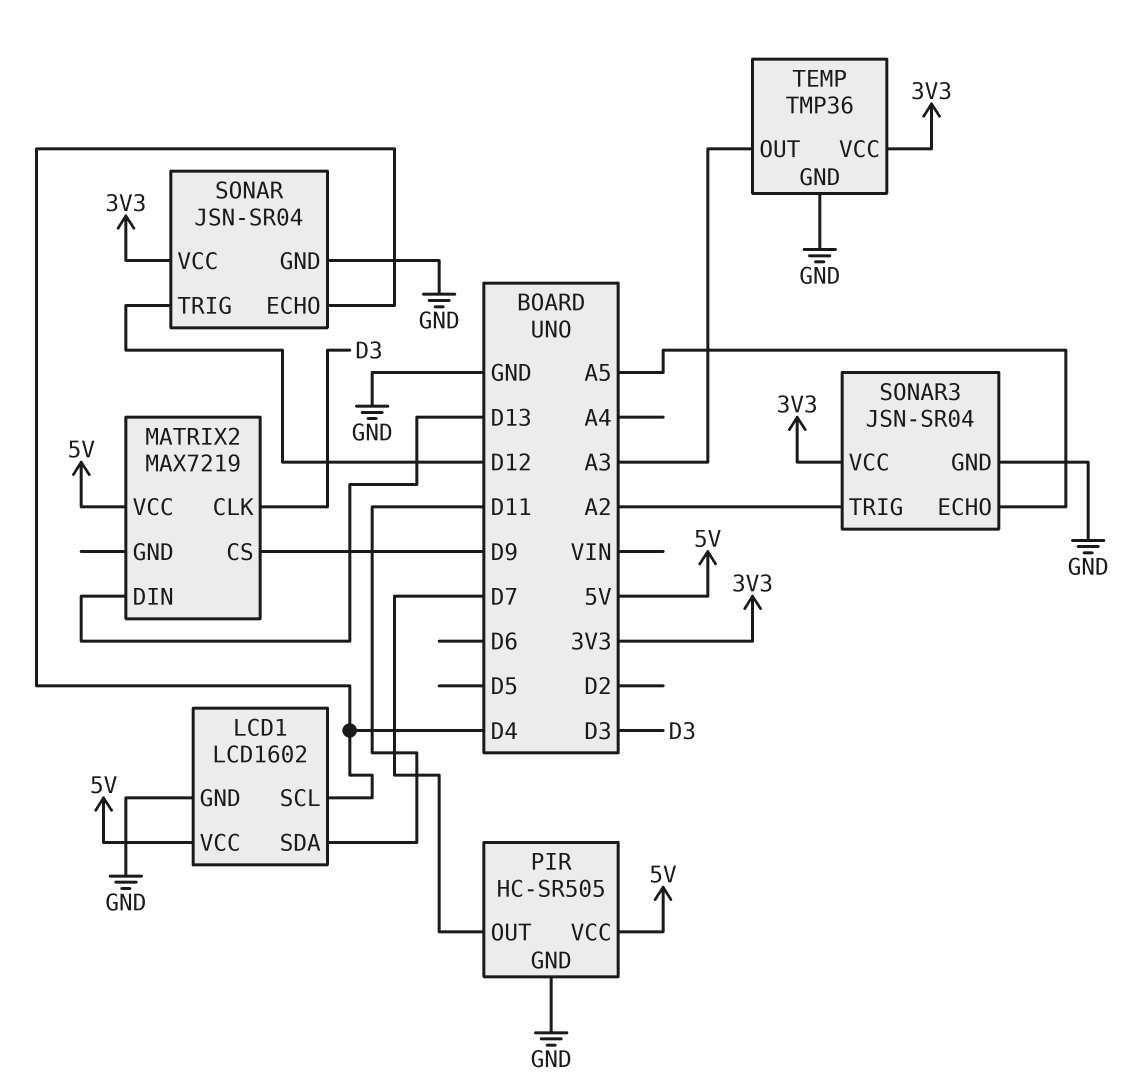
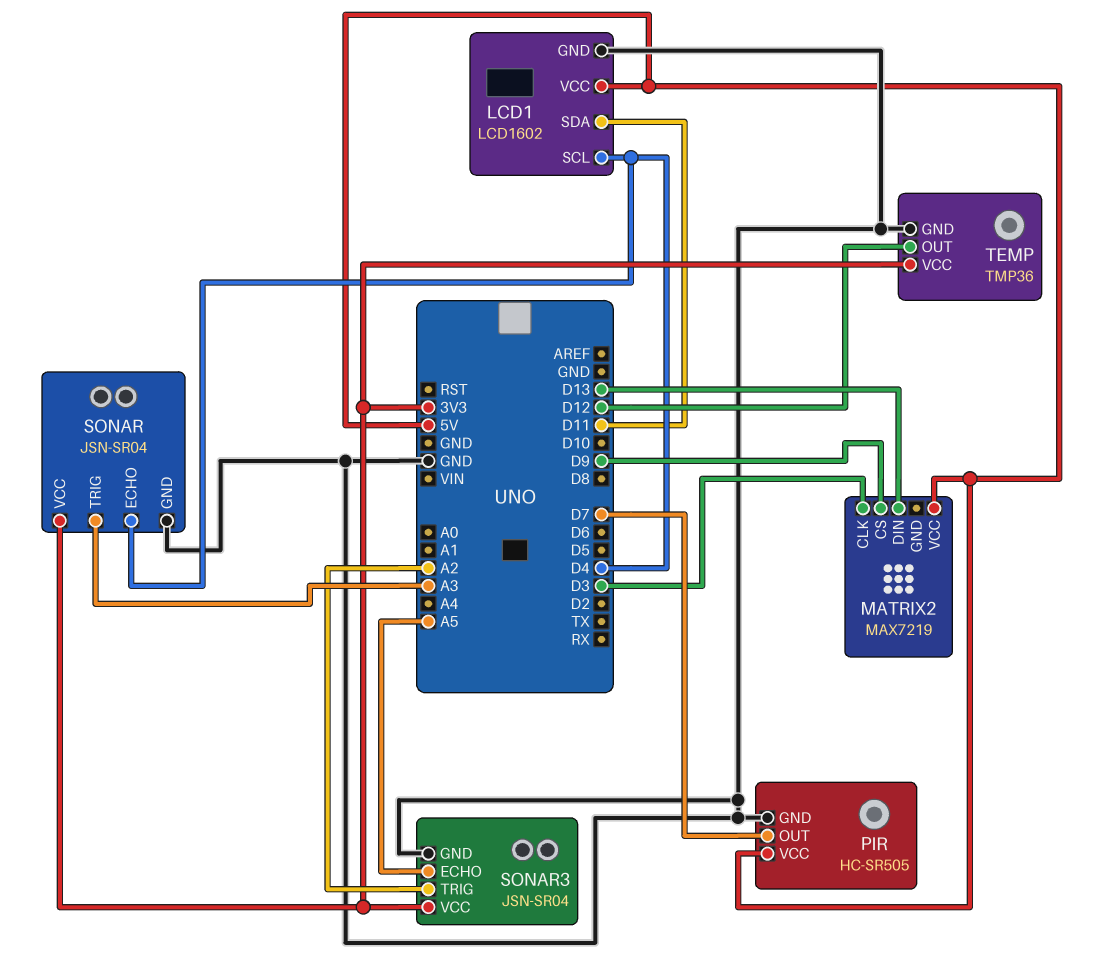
SONAR pin TRIG: D12 -> A3
TEMP pin OUT: A3 -> D12

